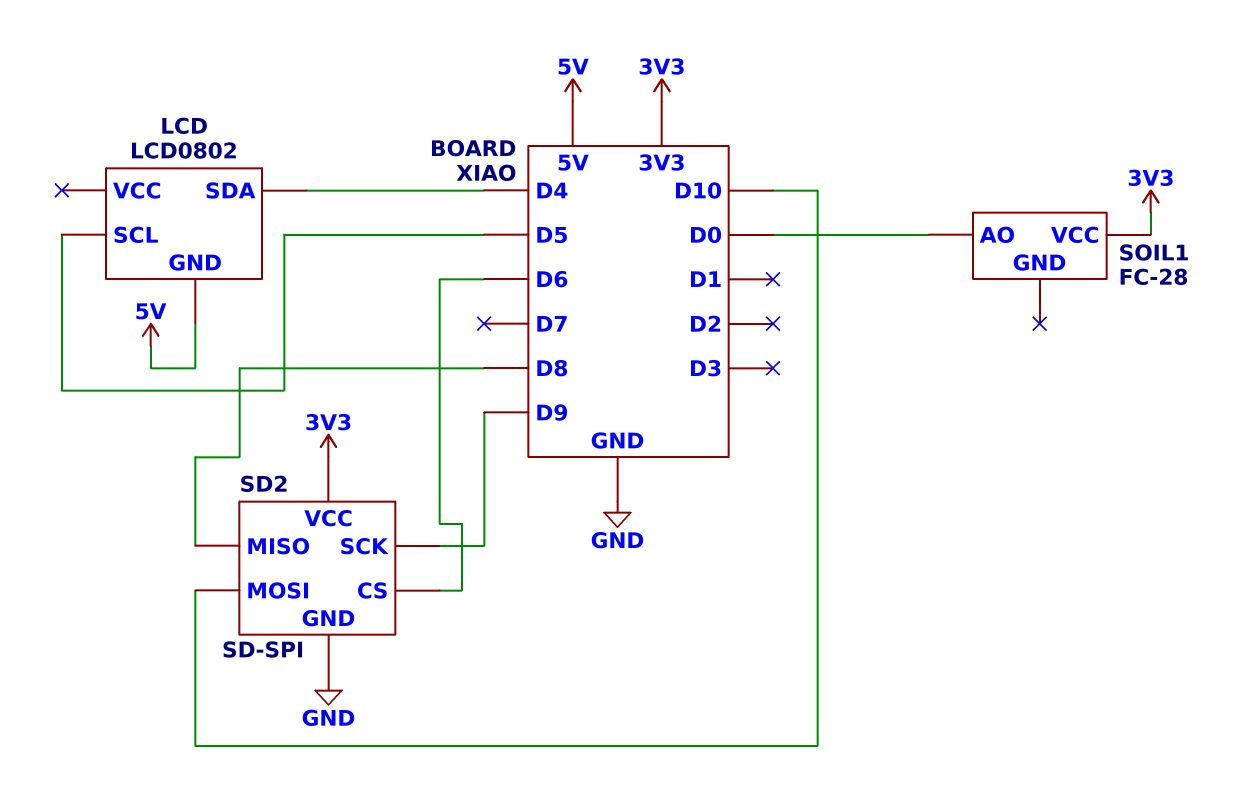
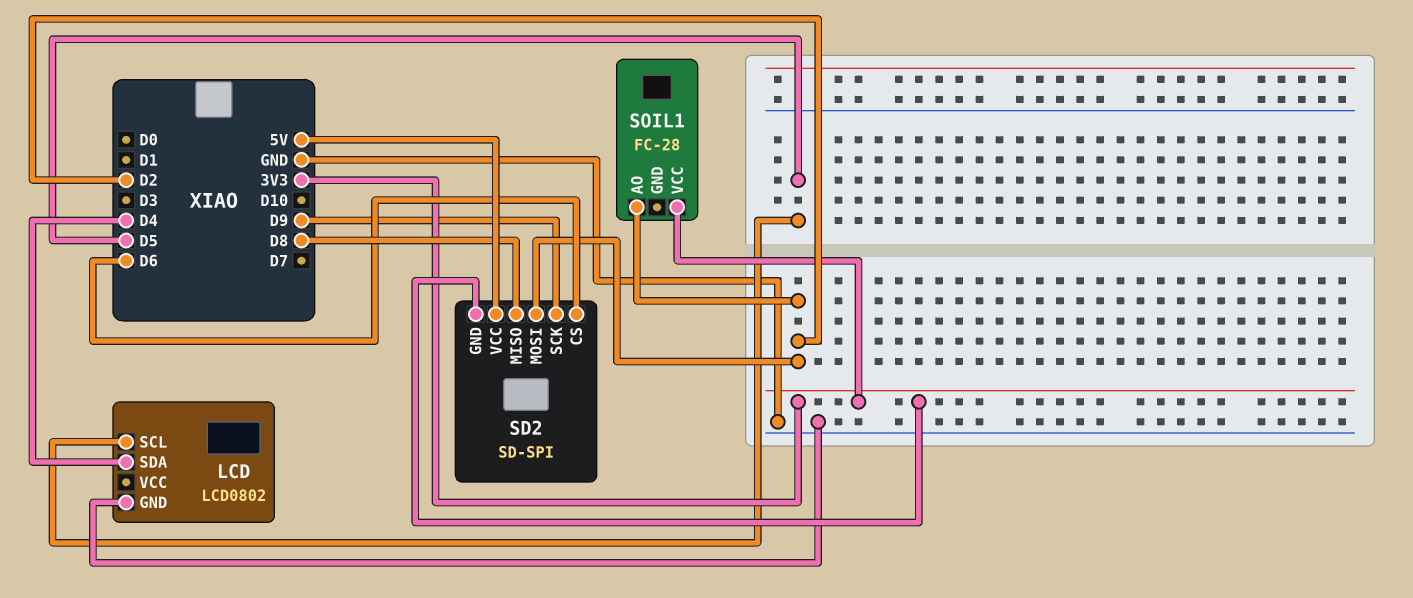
LCD pin GND: 5V -> GND
SD2 pin GND: GND -> 3V3
SD2 pin MOSI: D10 -> D2
SD2 pin VCC: 3V3 -> 5V
SOIL1 pin AO: D0 -> D2

